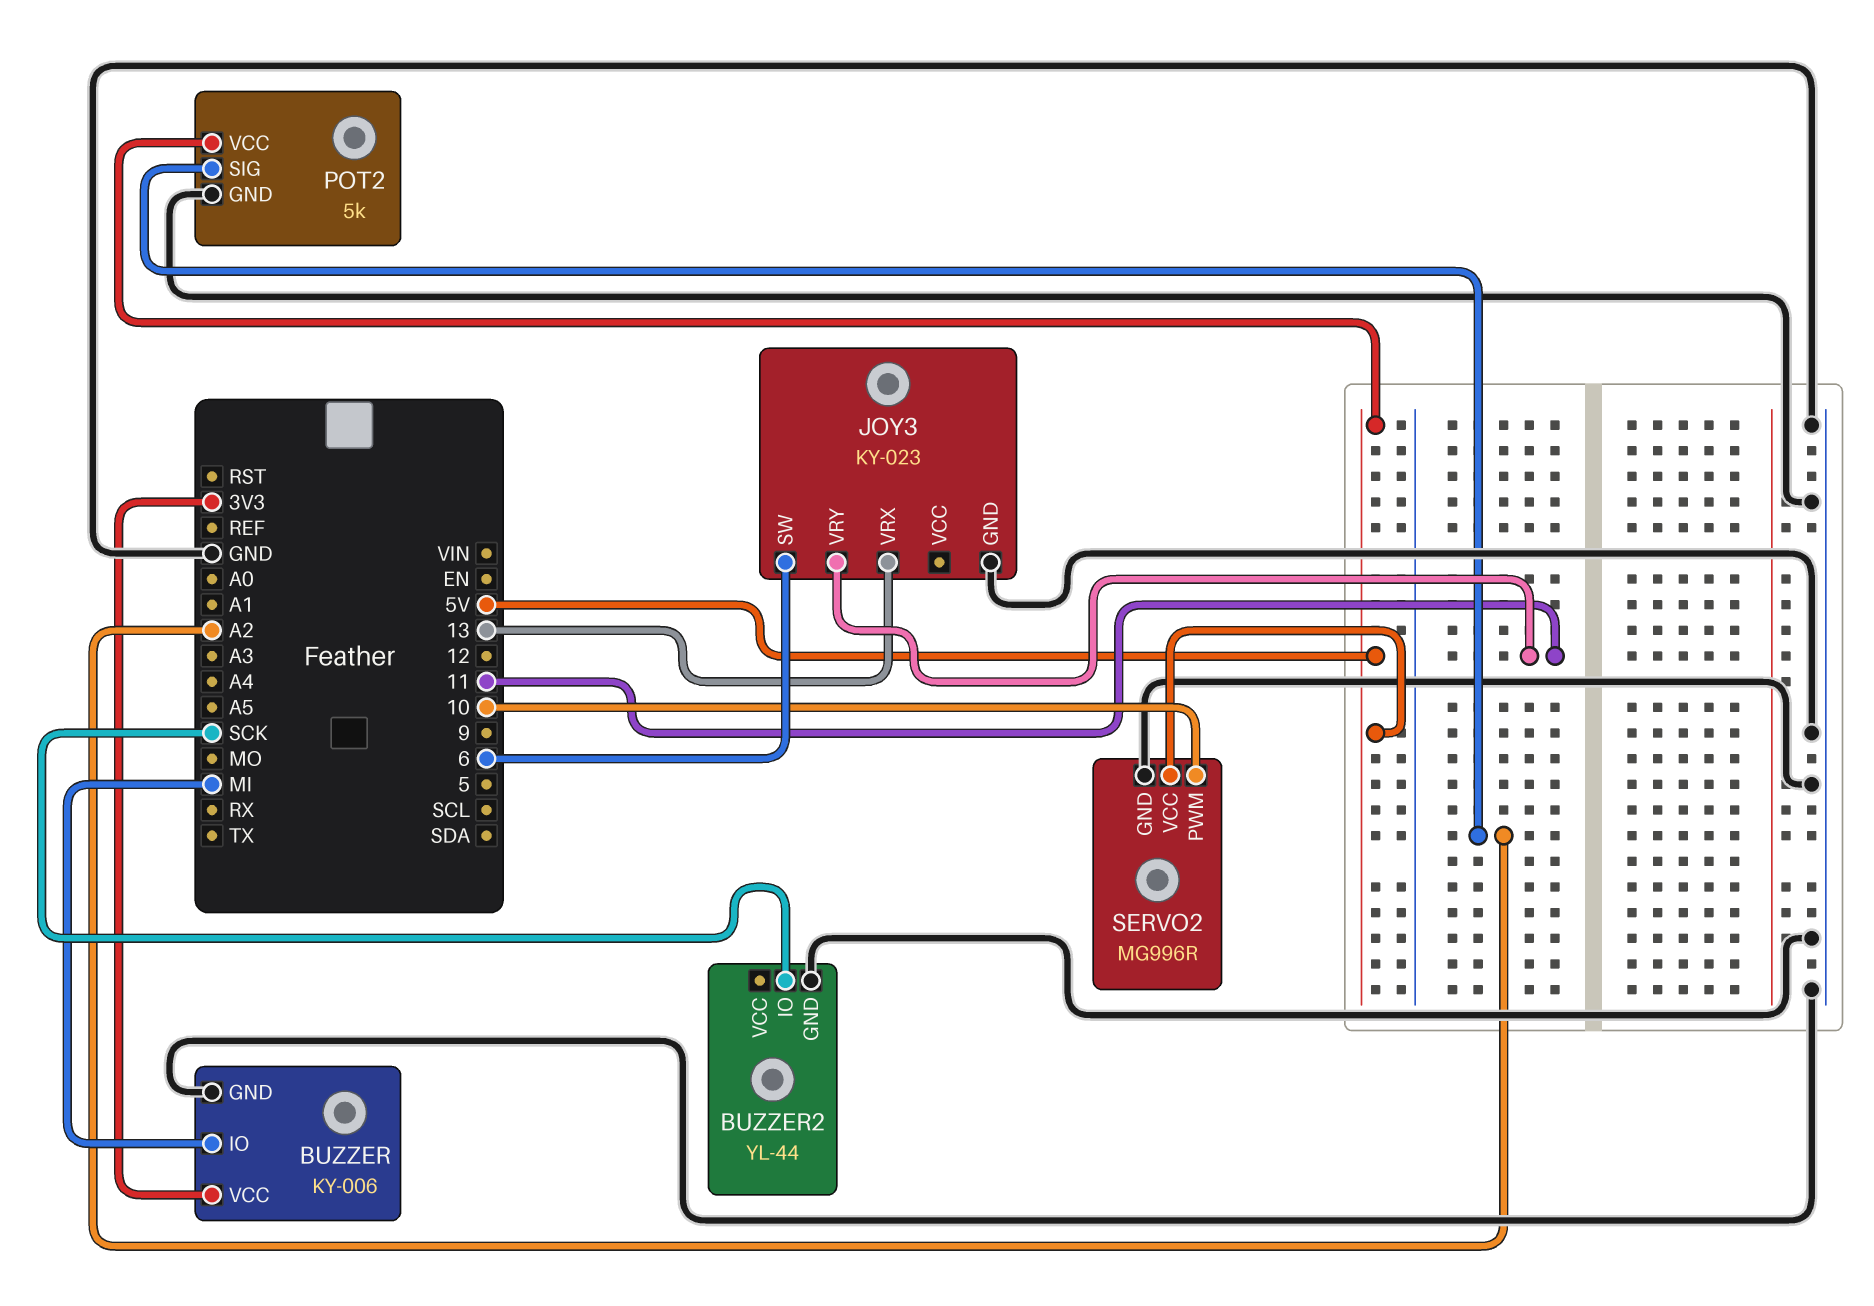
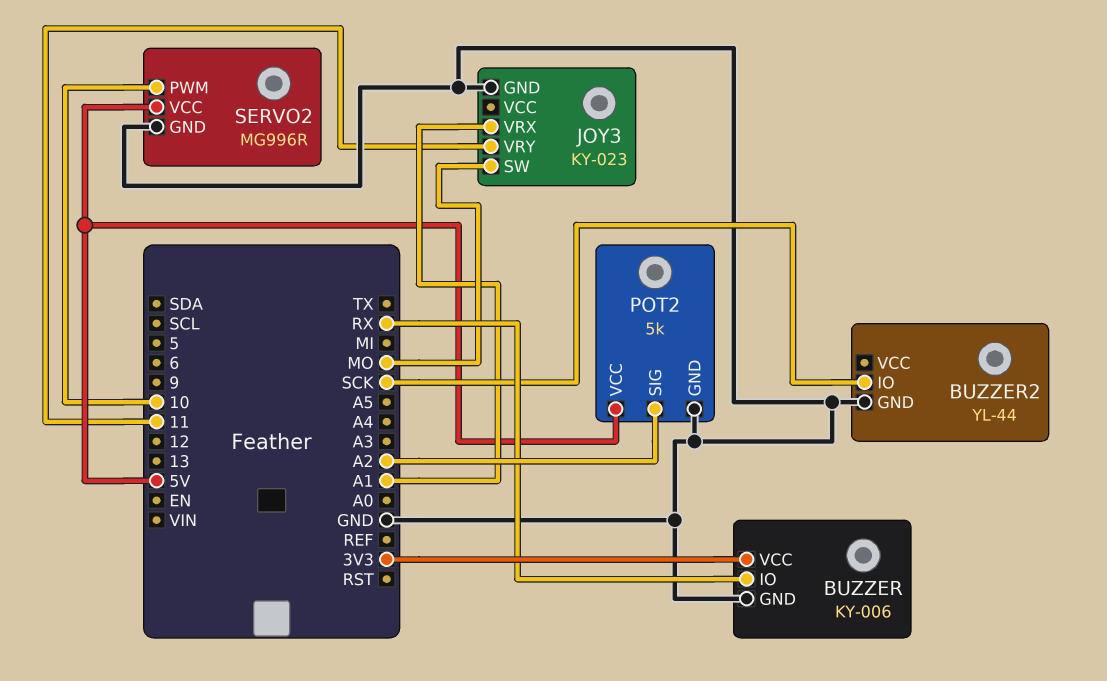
BUZZER pin IO: MI -> RX
JOY3 pin SW: 6 -> MO
JOY3 pin VRX: 13 -> A1

